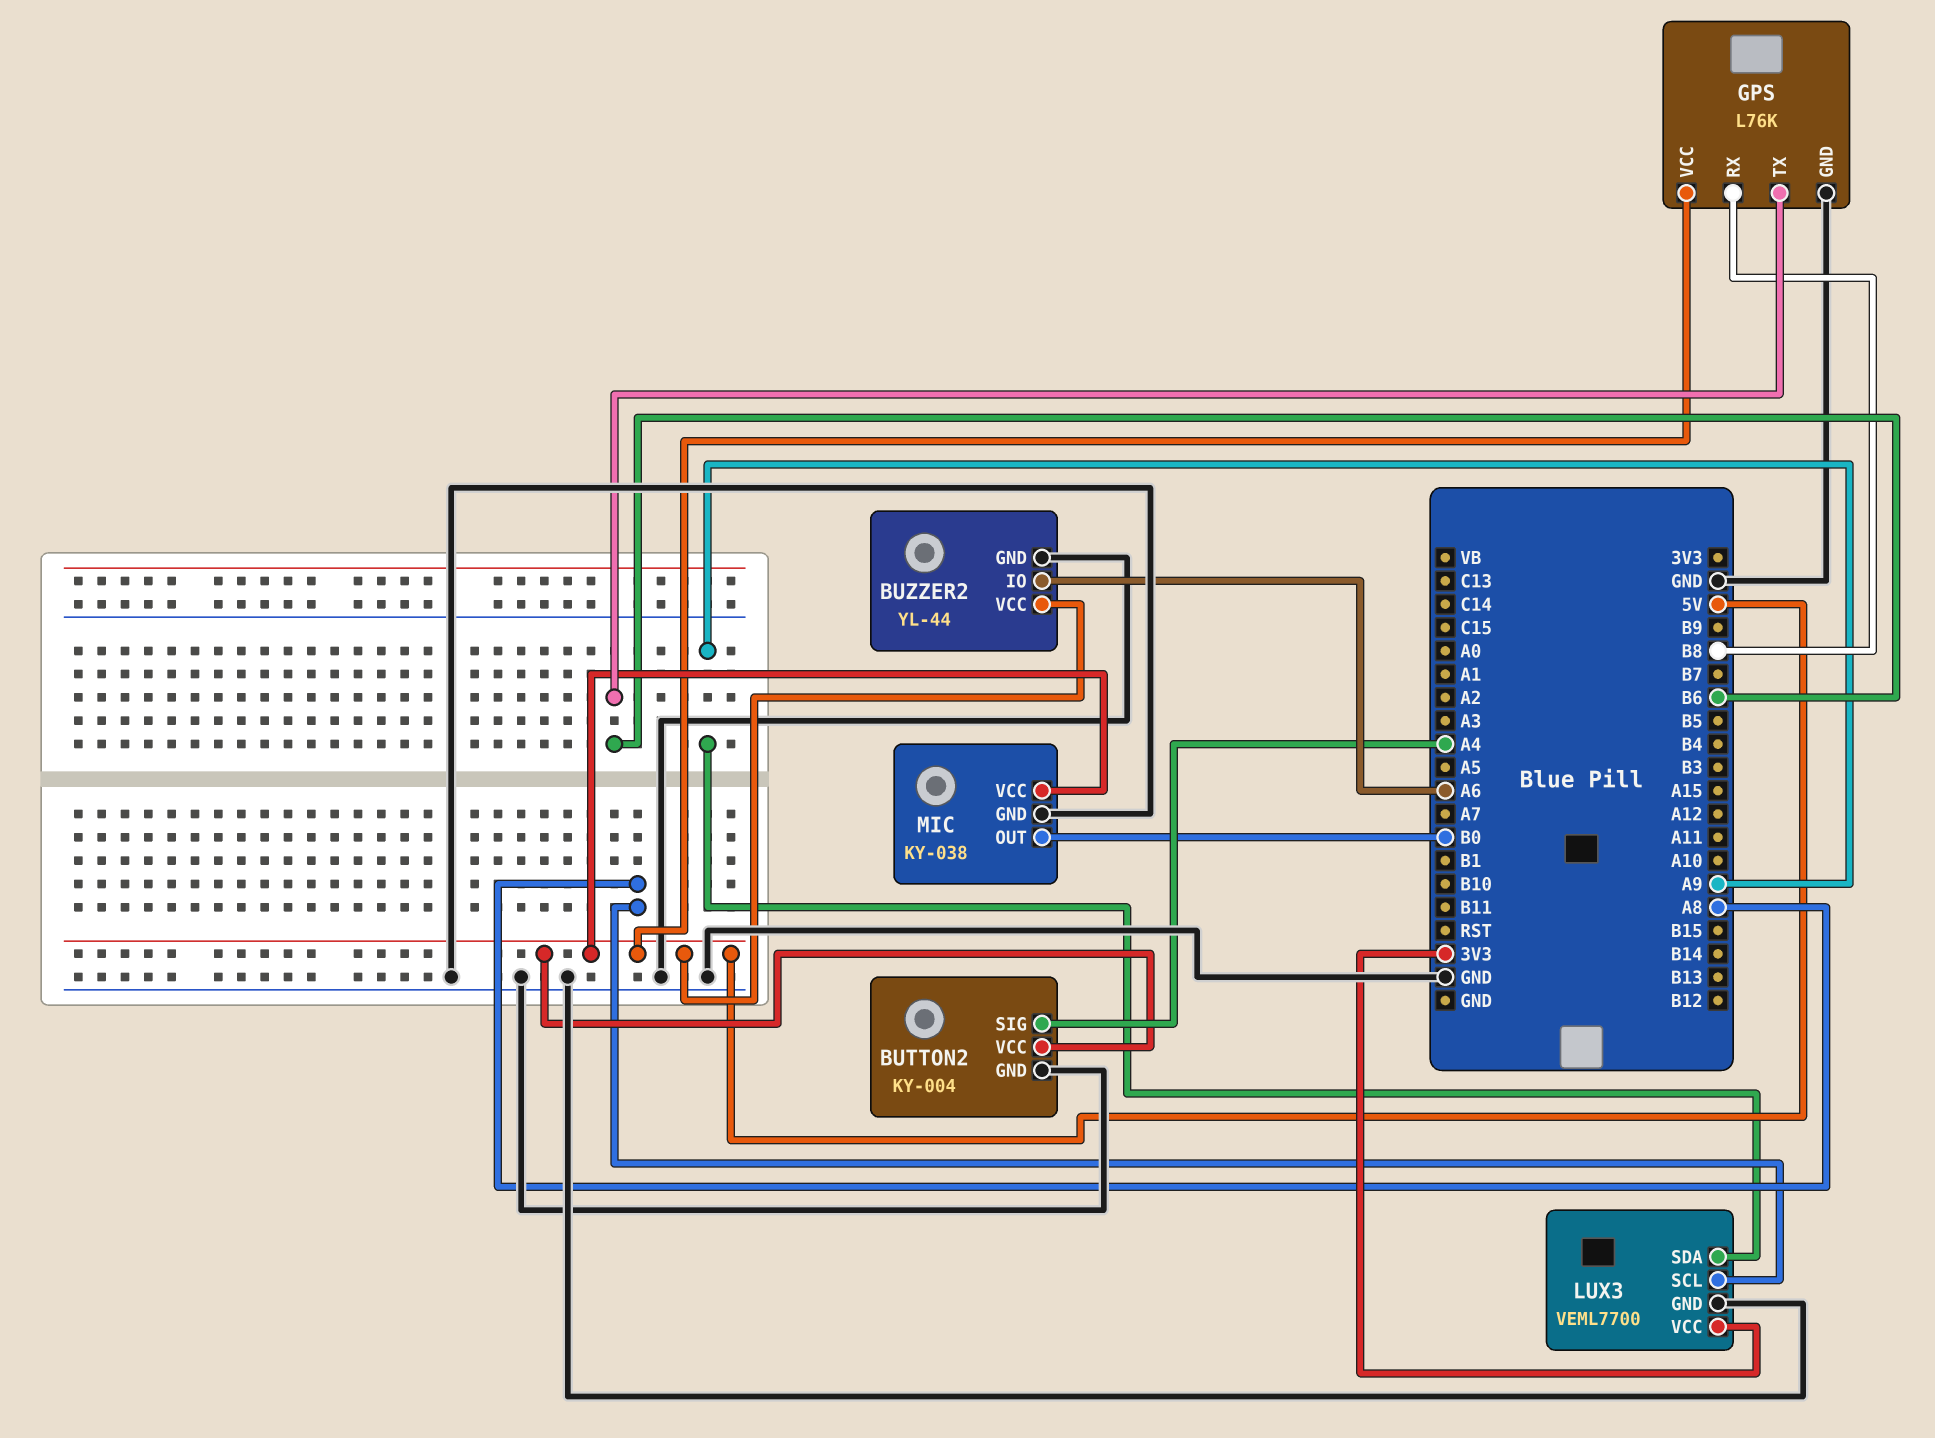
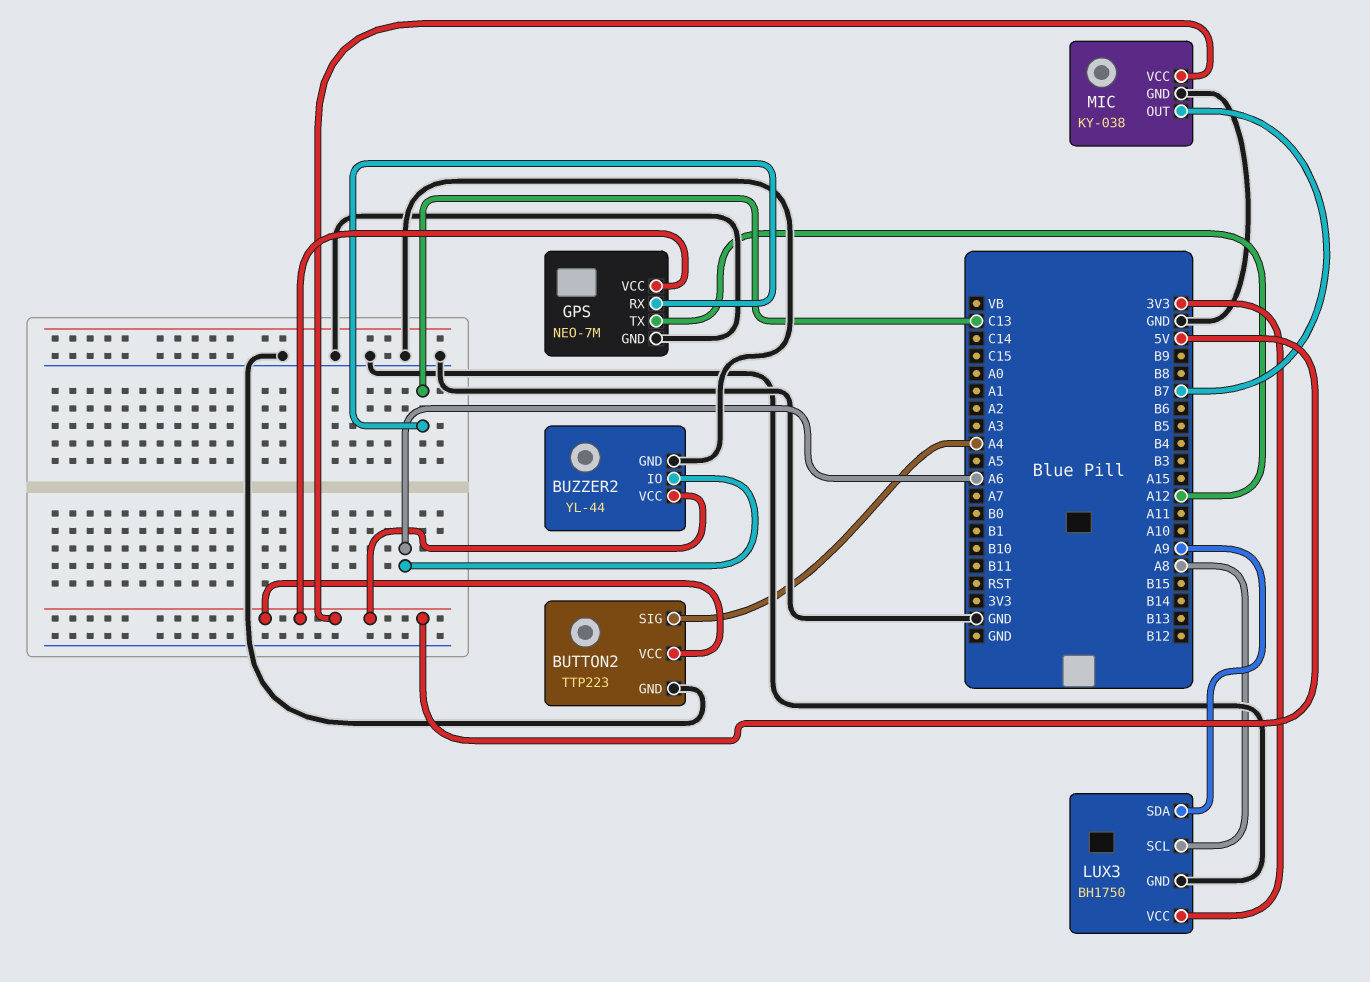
BUTTON2: KY-004 -> TTP223
GPS: L76K -> NEO-7M
GPS pin RX: B8 -> C13
GPS pin TX: B6 -> A12
LUX3: VEML7700 -> BH1750
MIC pin OUT: B0 -> B7

